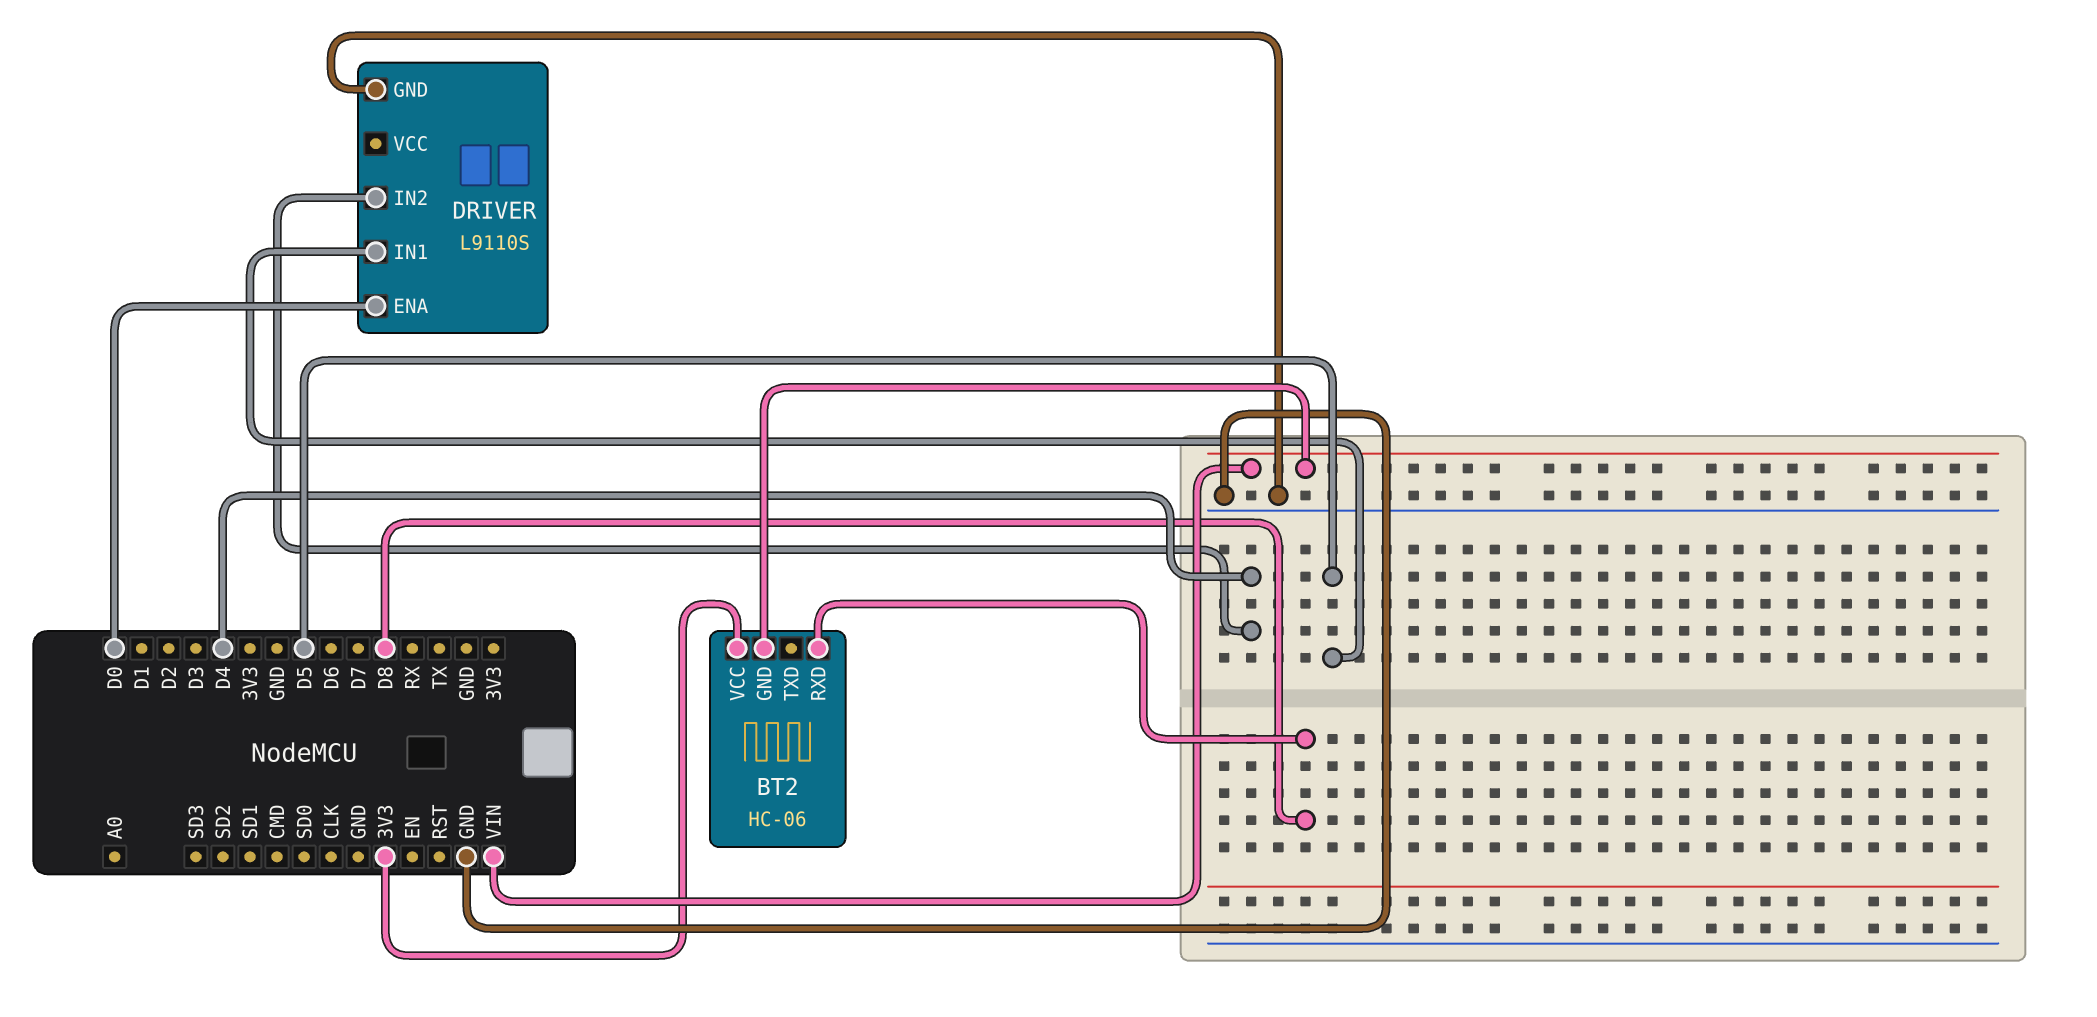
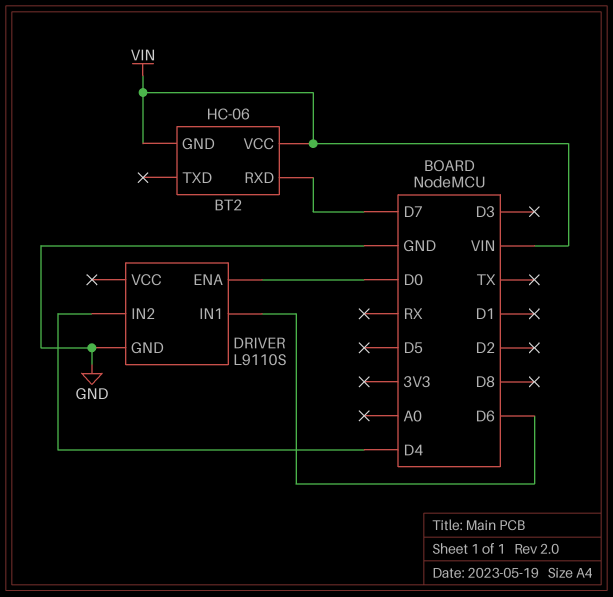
BT2 pin RXD: D8 -> D7
BT2 pin VCC: 3V3 -> VIN
DRIVER pin IN1: D5 -> D6

